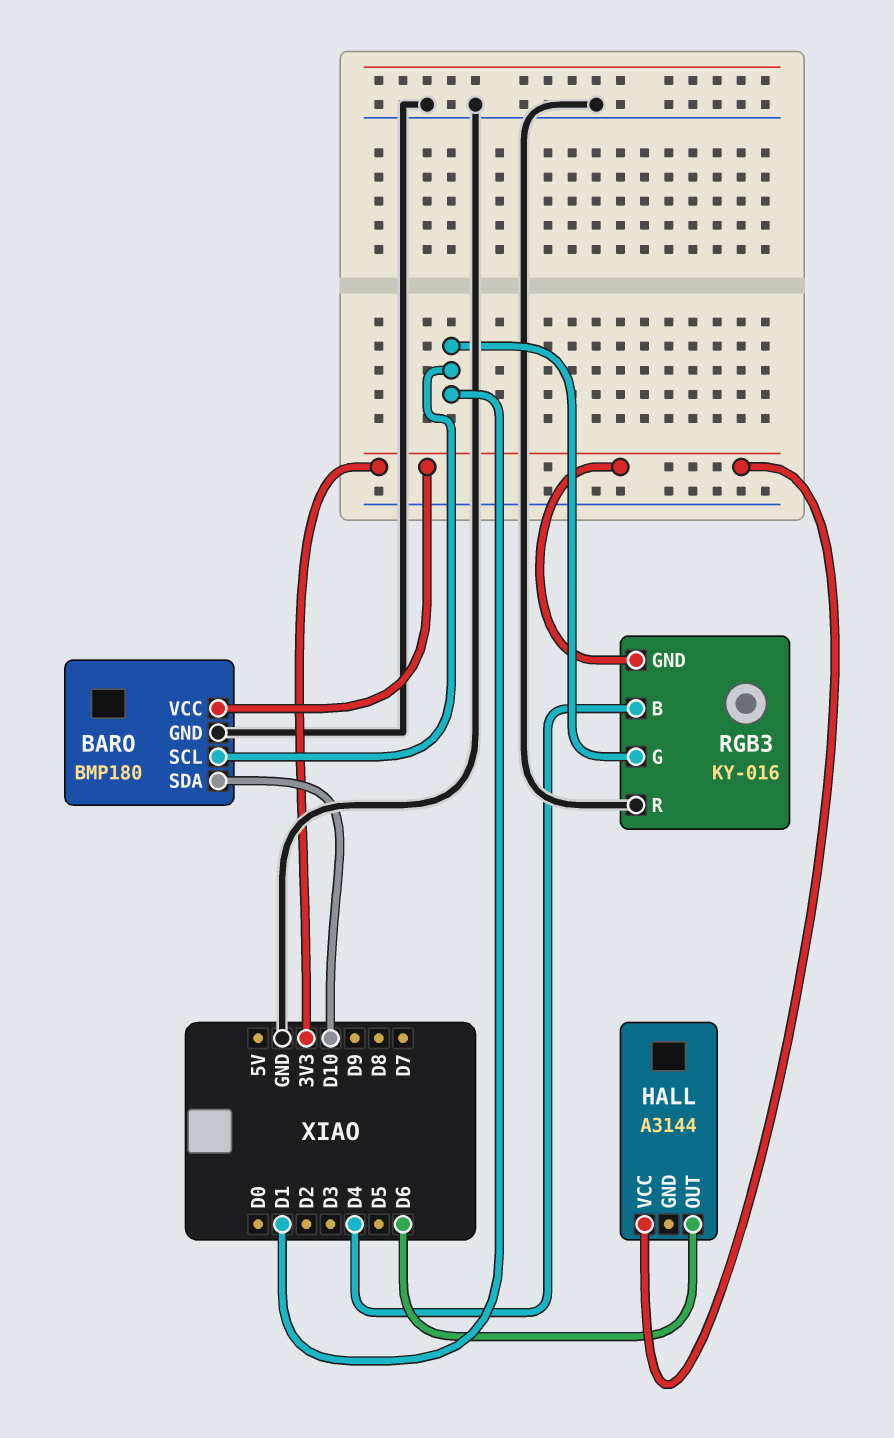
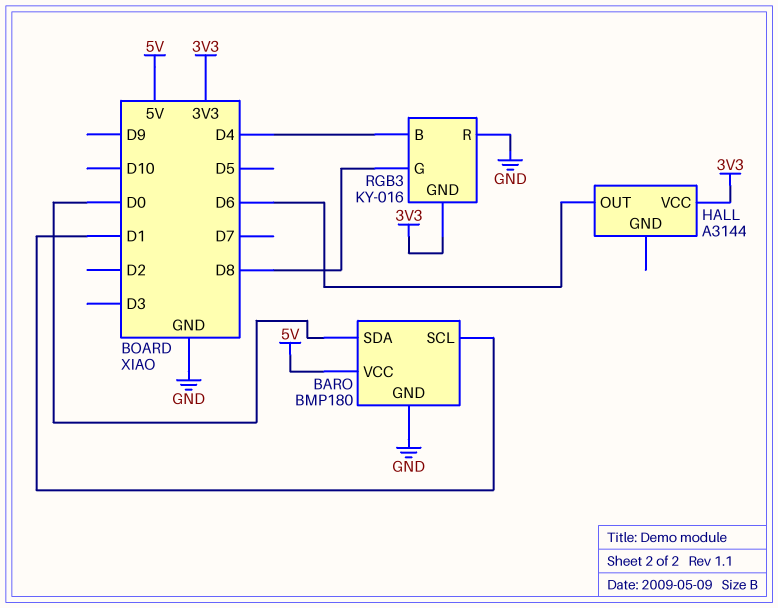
BARO pin SDA: D10 -> D0
BARO pin VCC: 3V3 -> 5V
RGB3 pin G: D1 -> D8

